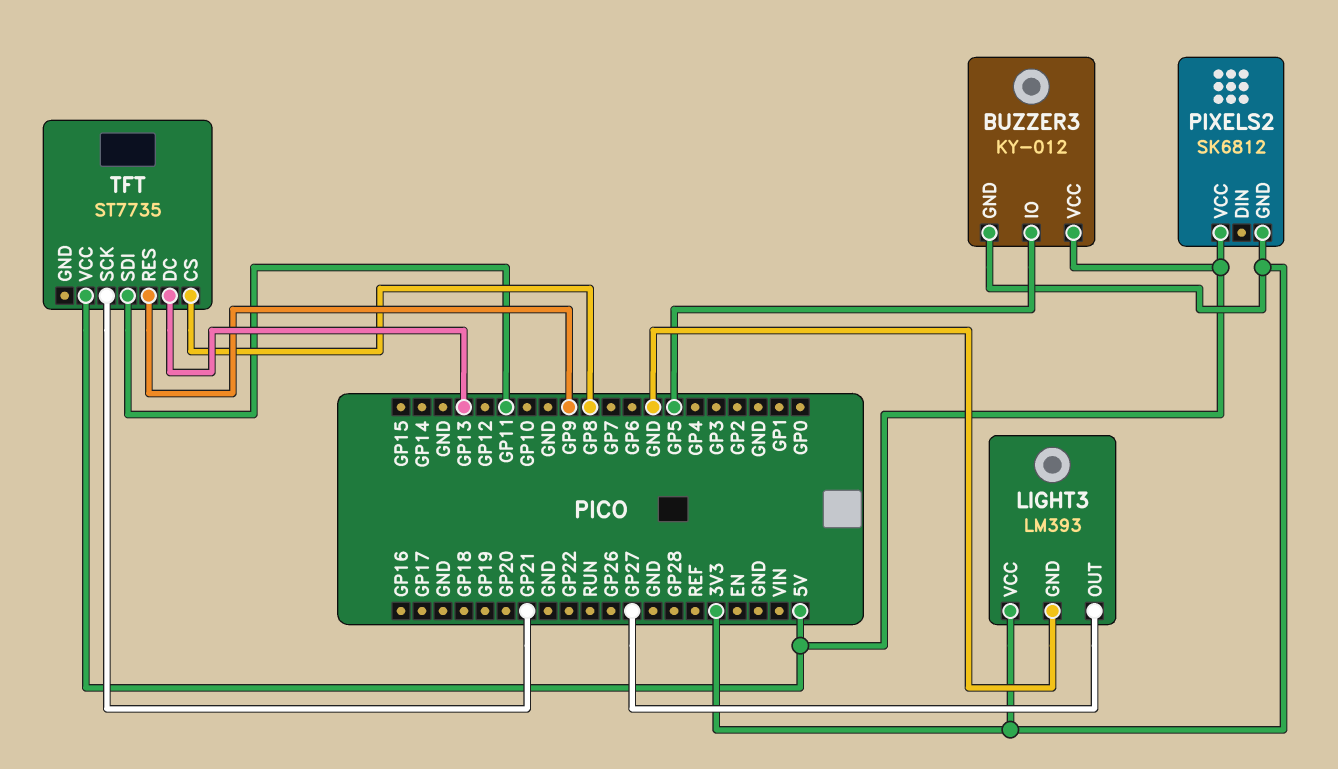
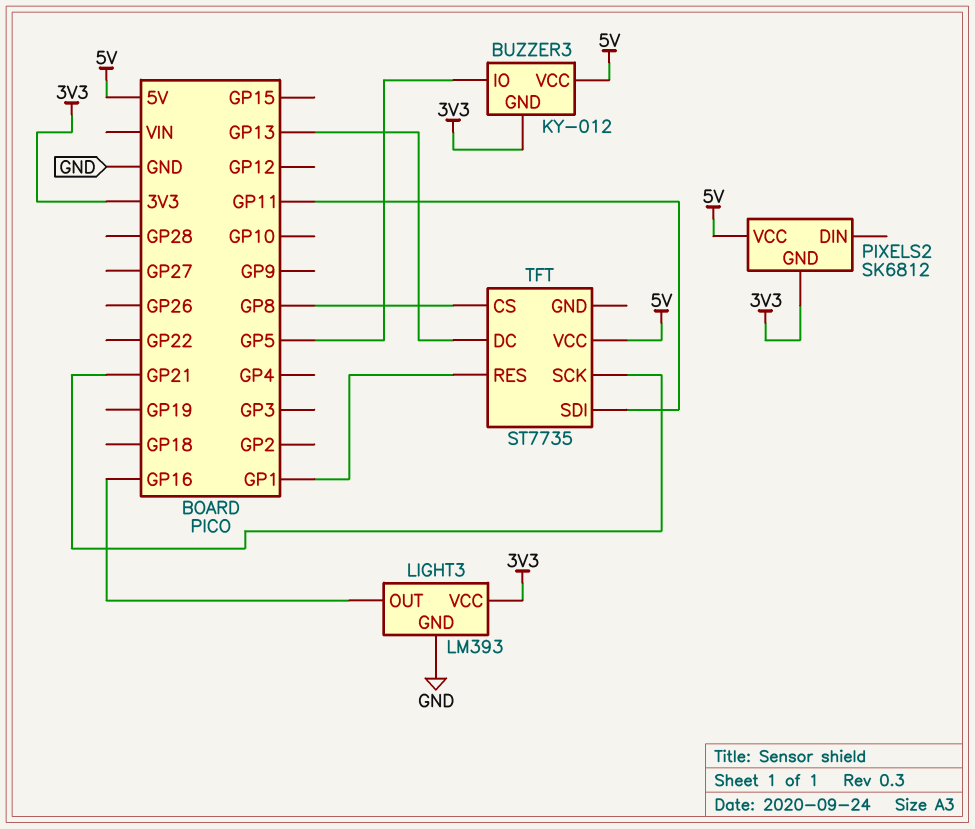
LIGHT3 pin OUT: GP27 -> GP16
TFT pin RES: GP9 -> GP1

